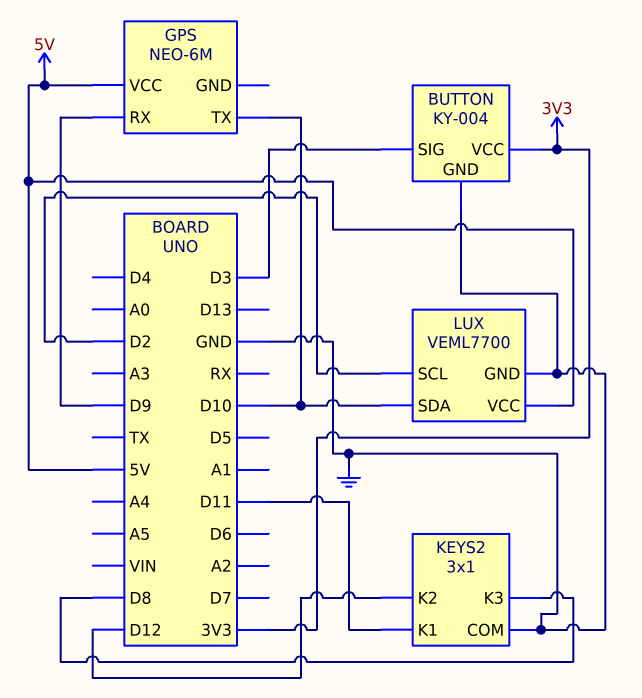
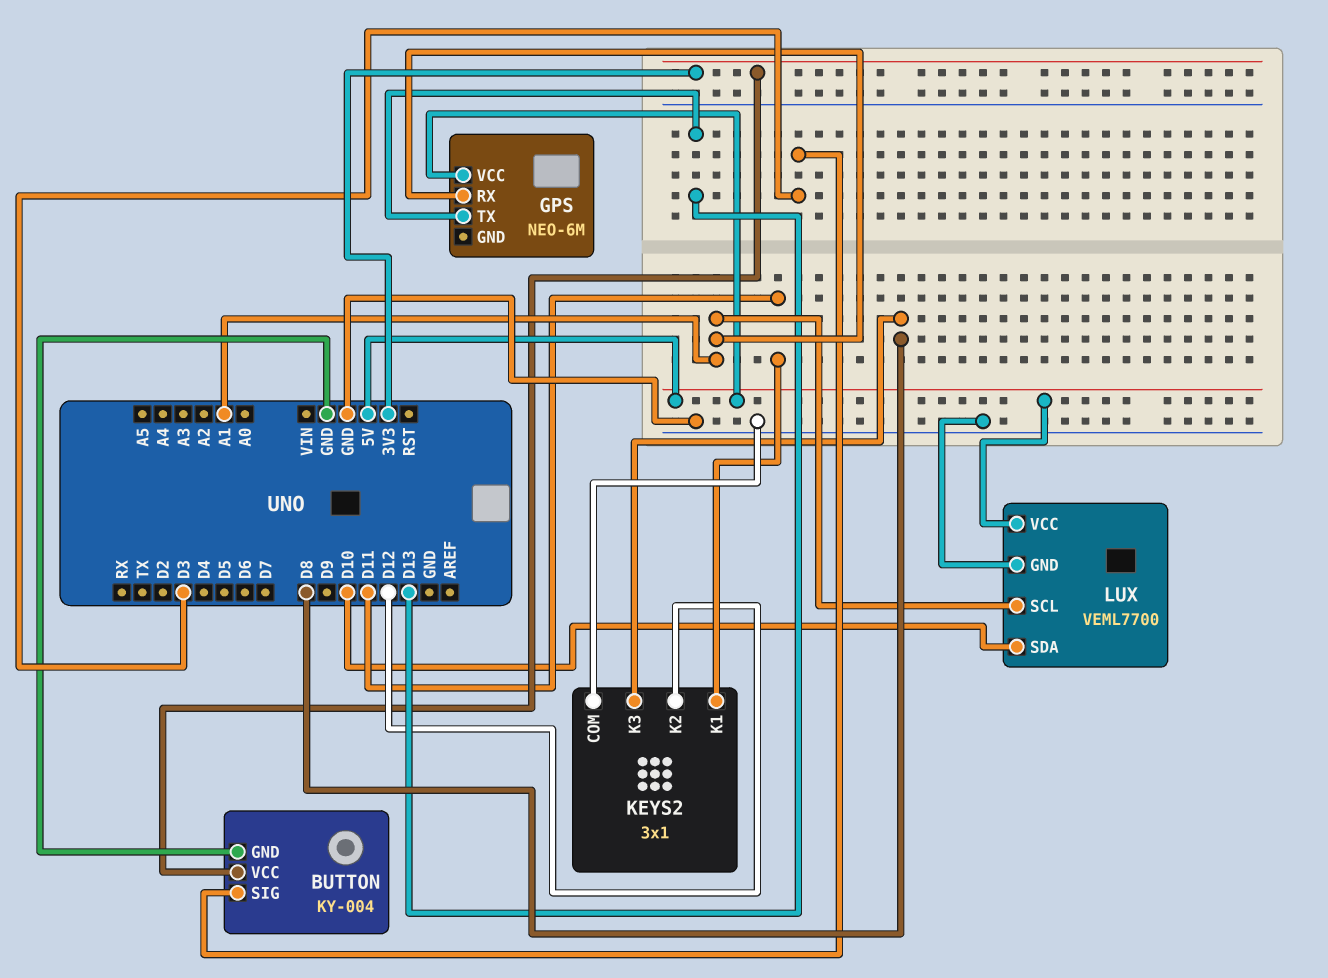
GPS pin RX: D9 -> A1
GPS pin TX: D10 -> D13
LUX pin SCL: D2 -> A1

